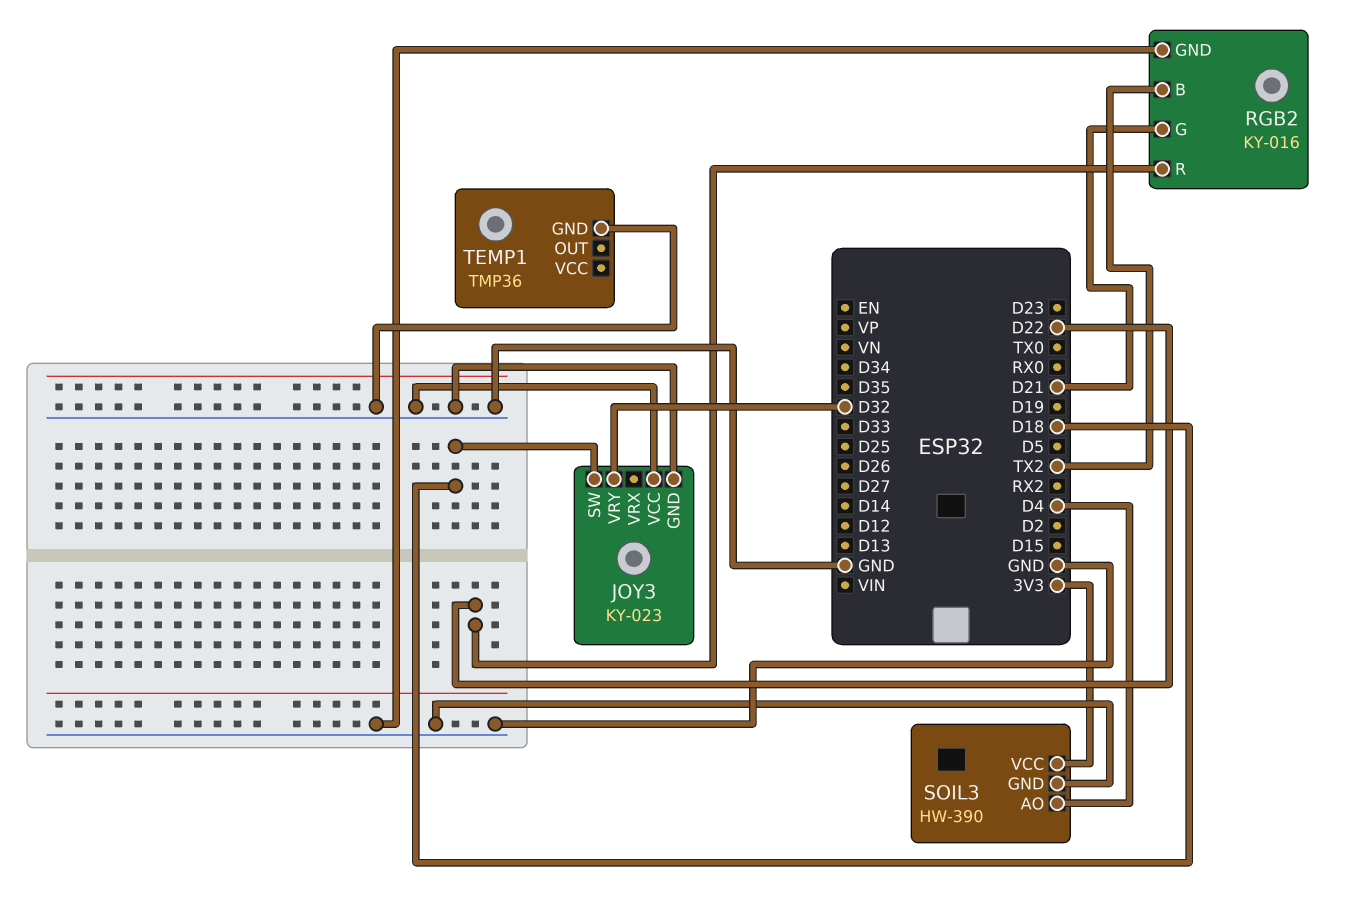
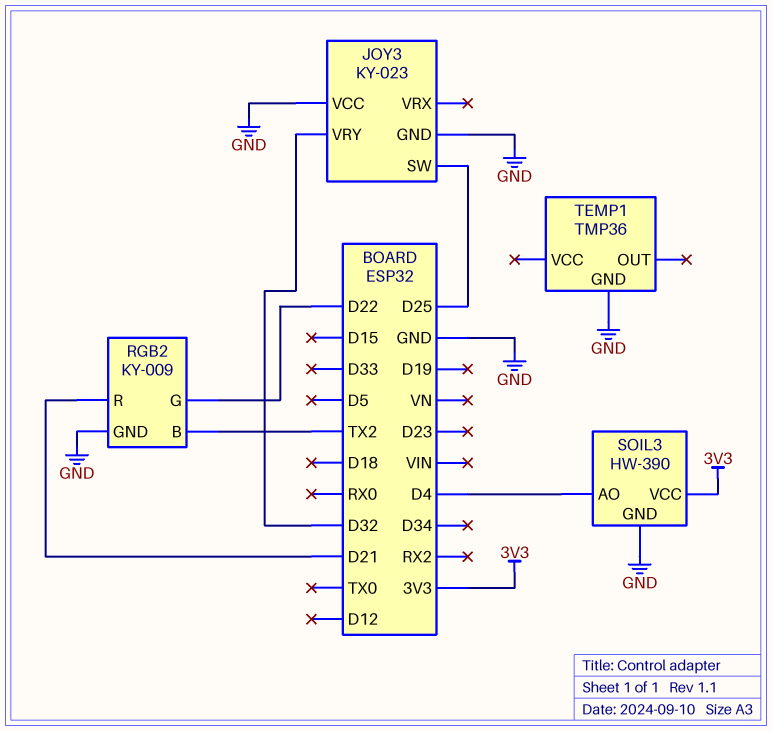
JOY3 pin SW: D18 -> D25
RGB2: KY-016 -> KY-009
RGB2 pin G: D21 -> D22
RGB2 pin R: D22 -> D21

